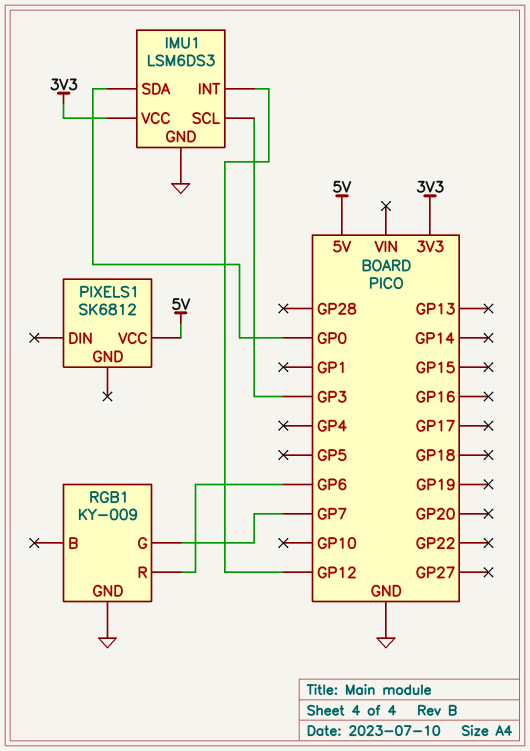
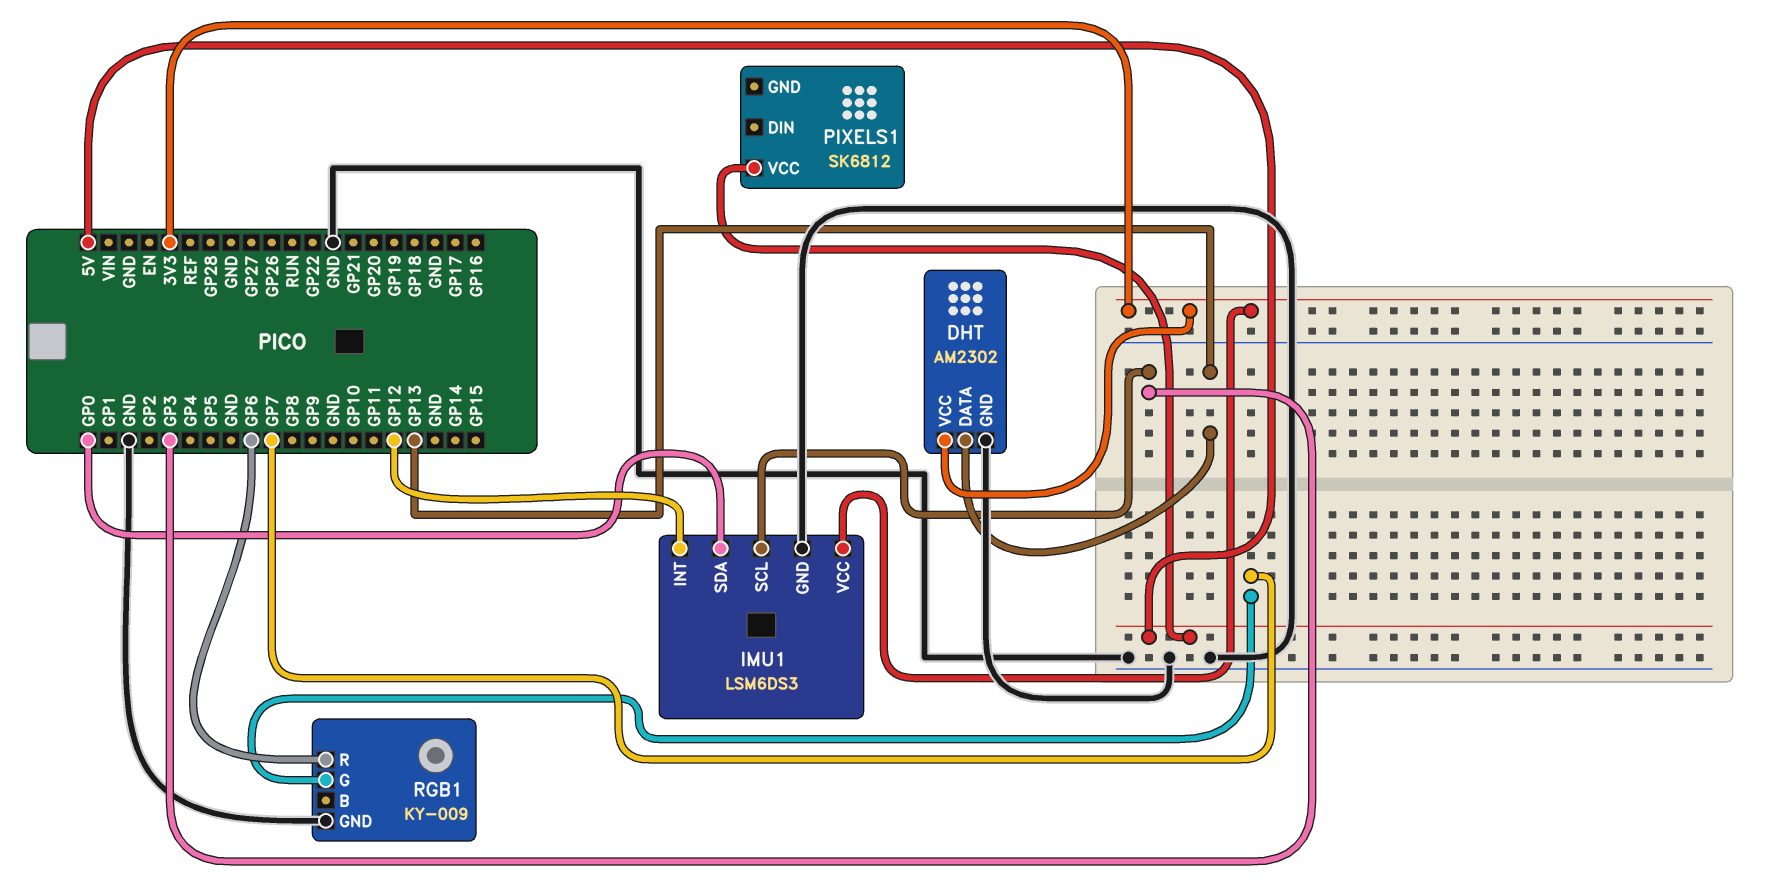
DHT: none -> AM2302
DHT pin DATA: none -> GP13
DHT pin GND: none -> GND
DHT pin VCC: none -> 3V3

